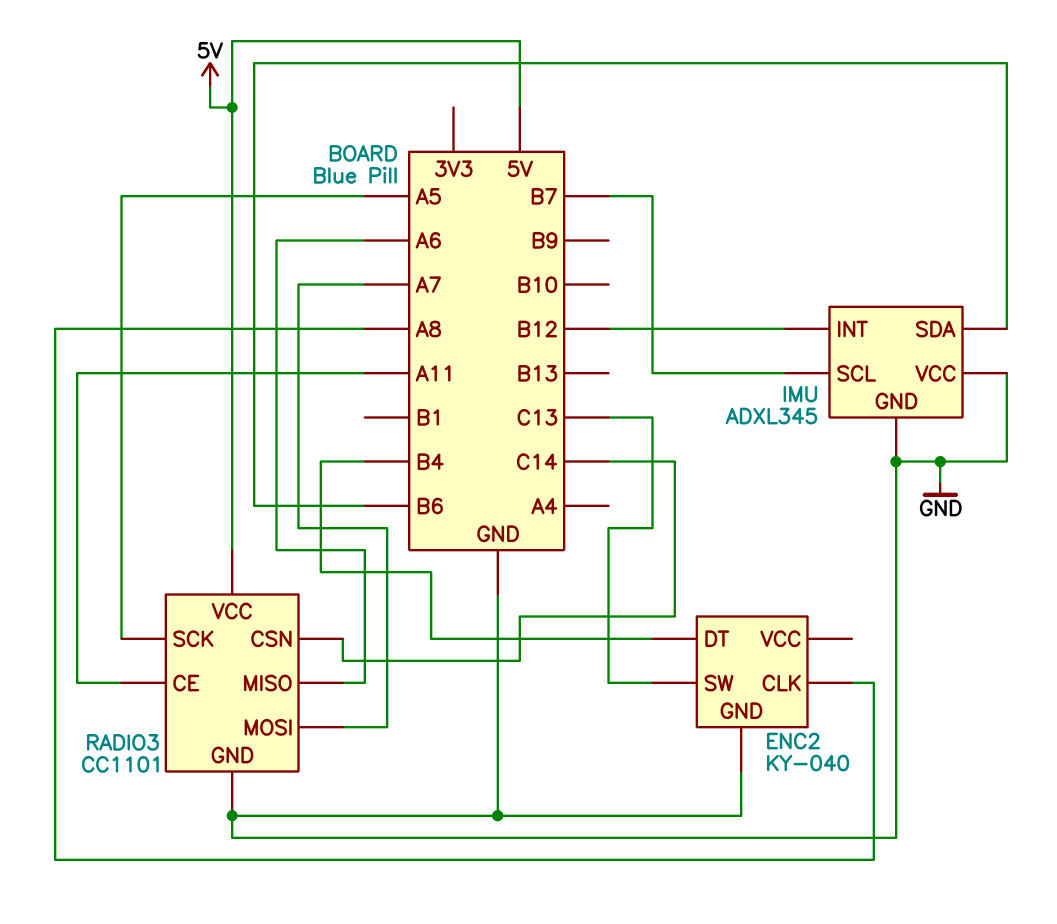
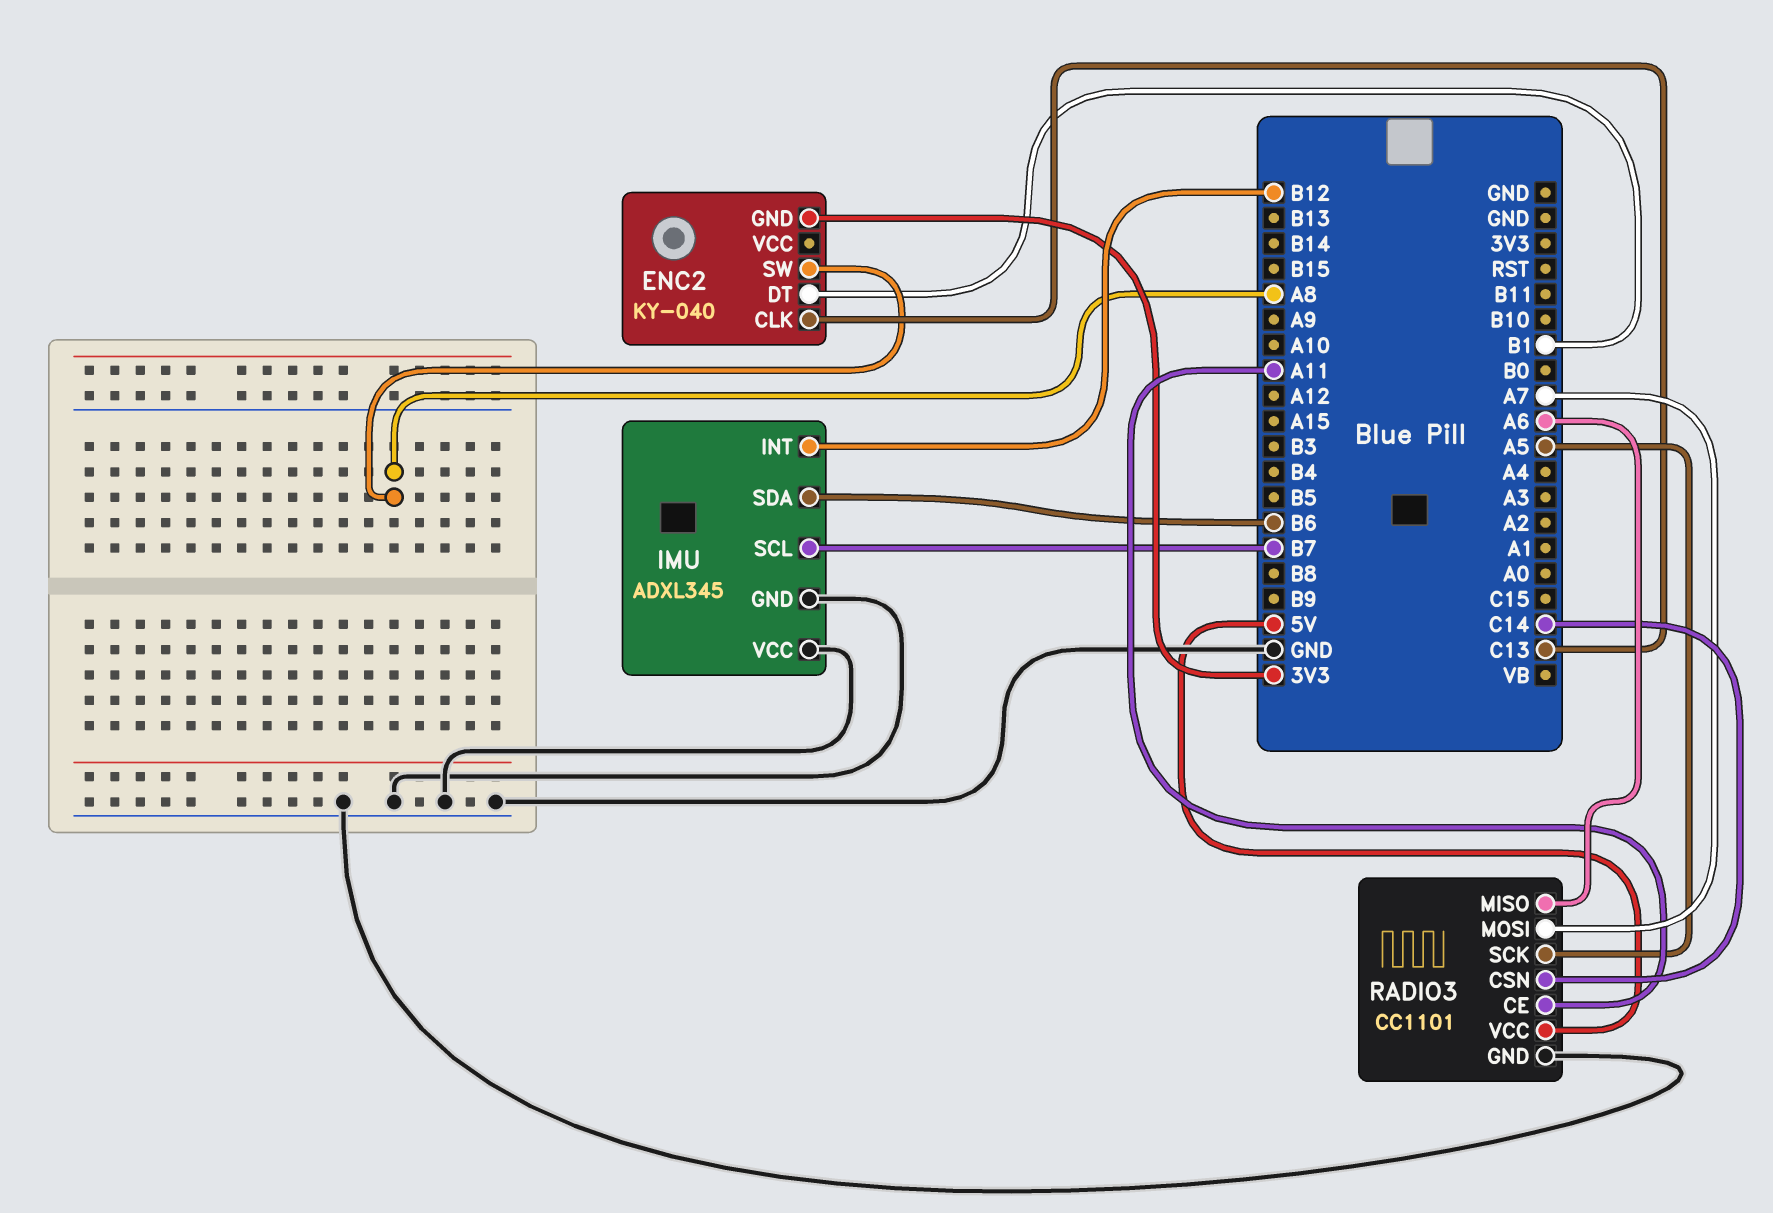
ENC2 pin CLK: A8 -> C13
ENC2 pin DT: B4 -> B1
ENC2 pin GND: GND -> 3V3
ENC2 pin SW: C13 -> A8

